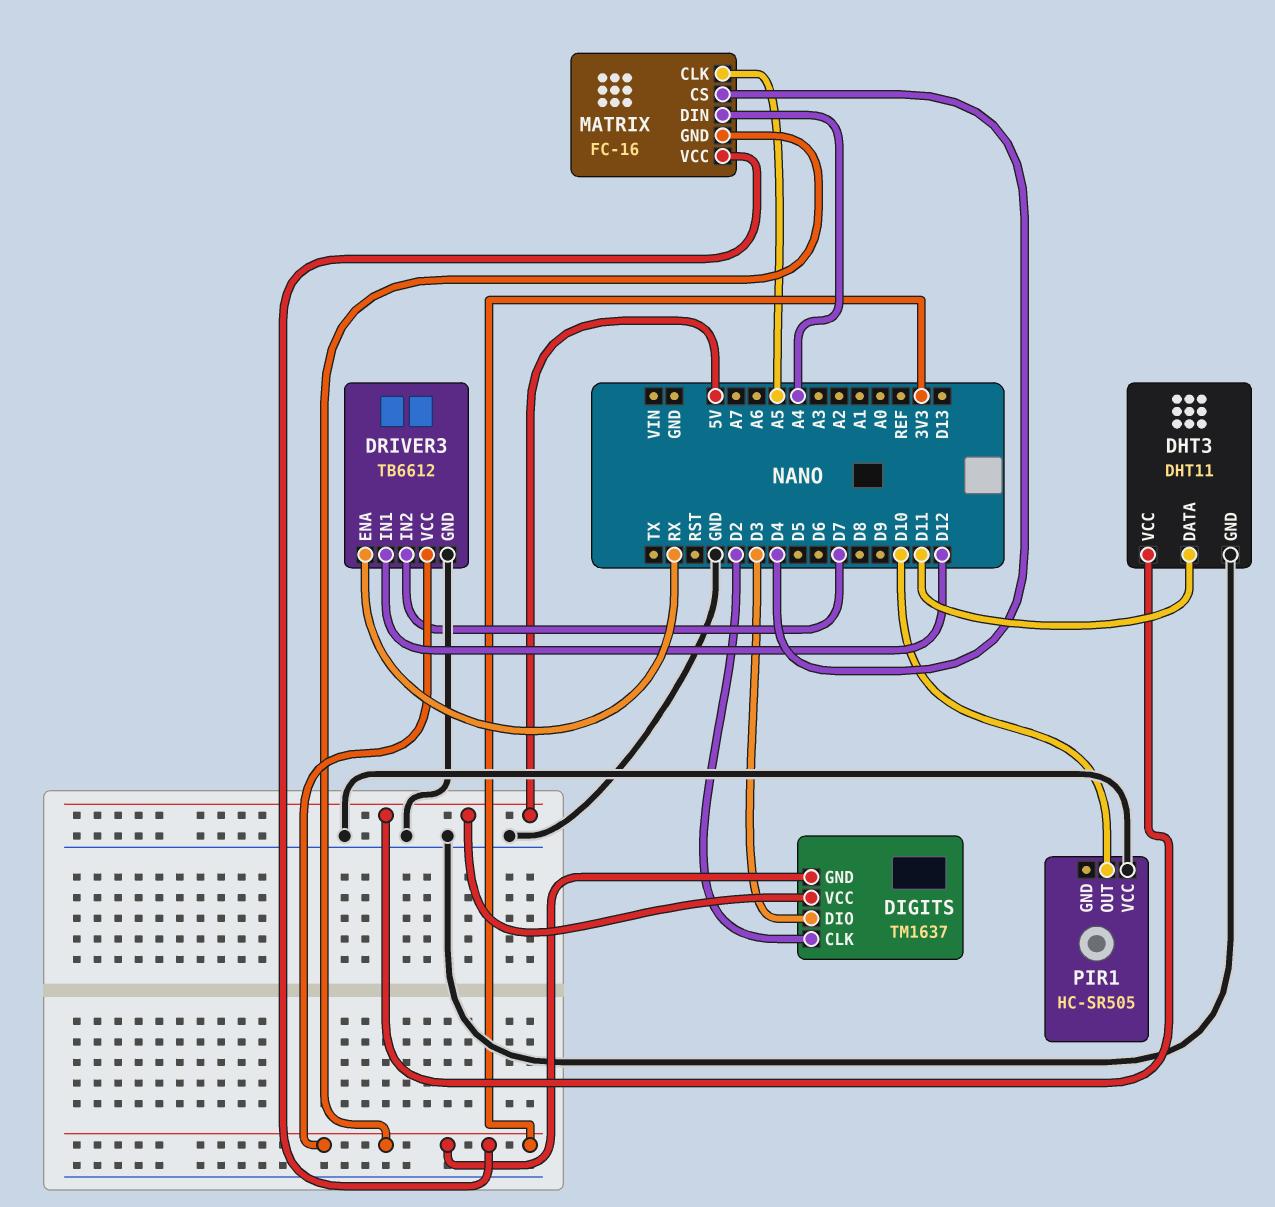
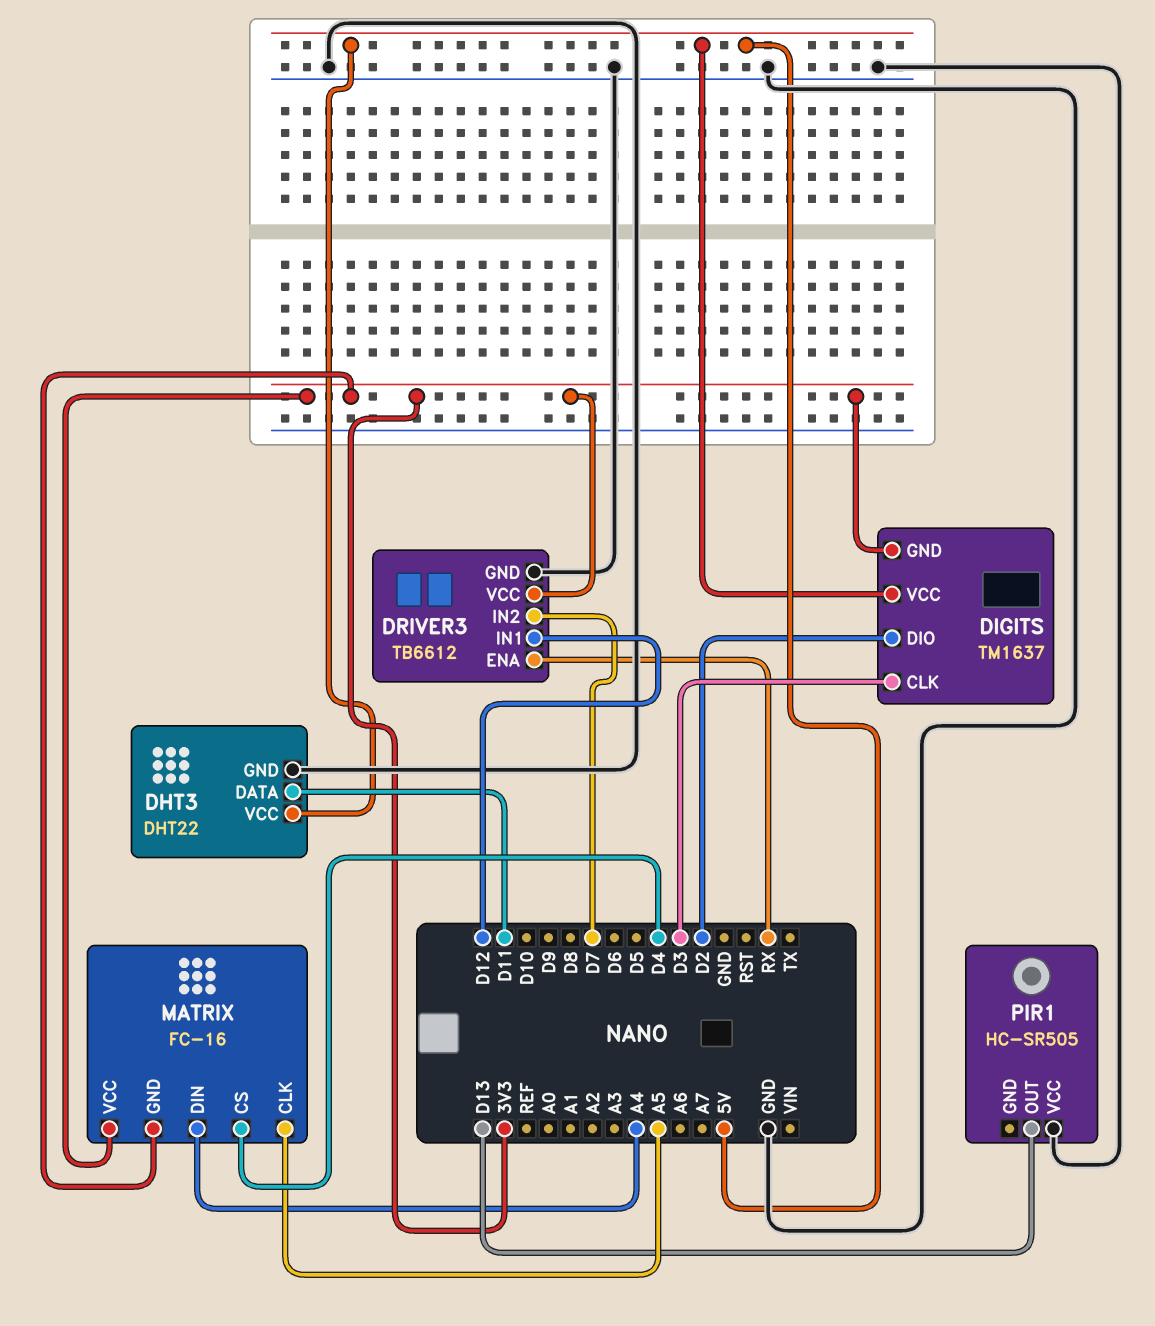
DHT3: DHT11 -> DHT22
DIGITS pin CLK: D2 -> D3
DIGITS pin DIO: D3 -> D2
PIR1 pin OUT: D10 -> D13

